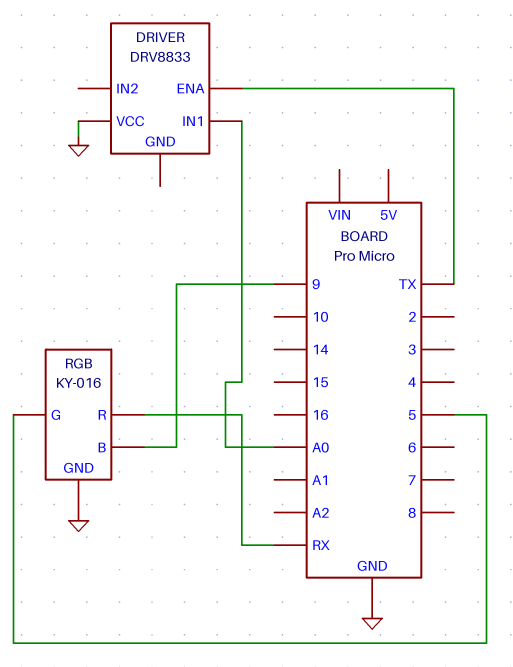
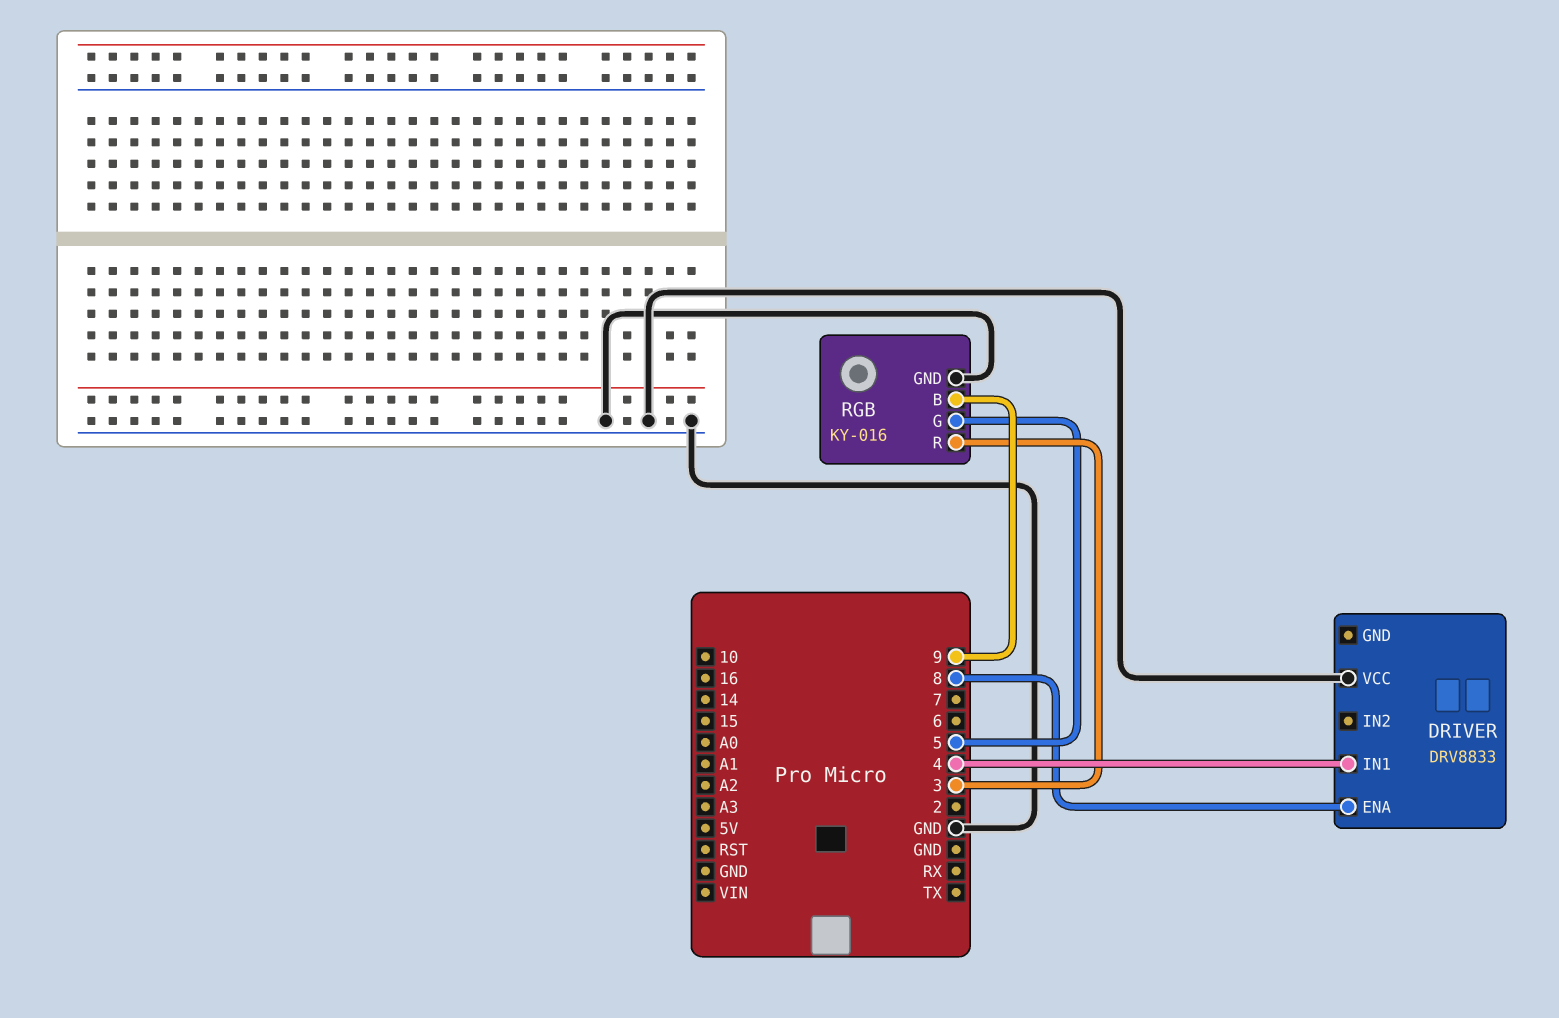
DRIVER pin ENA: TX -> 8
DRIVER pin IN1: A0 -> 4
RGB pin R: RX -> 3

